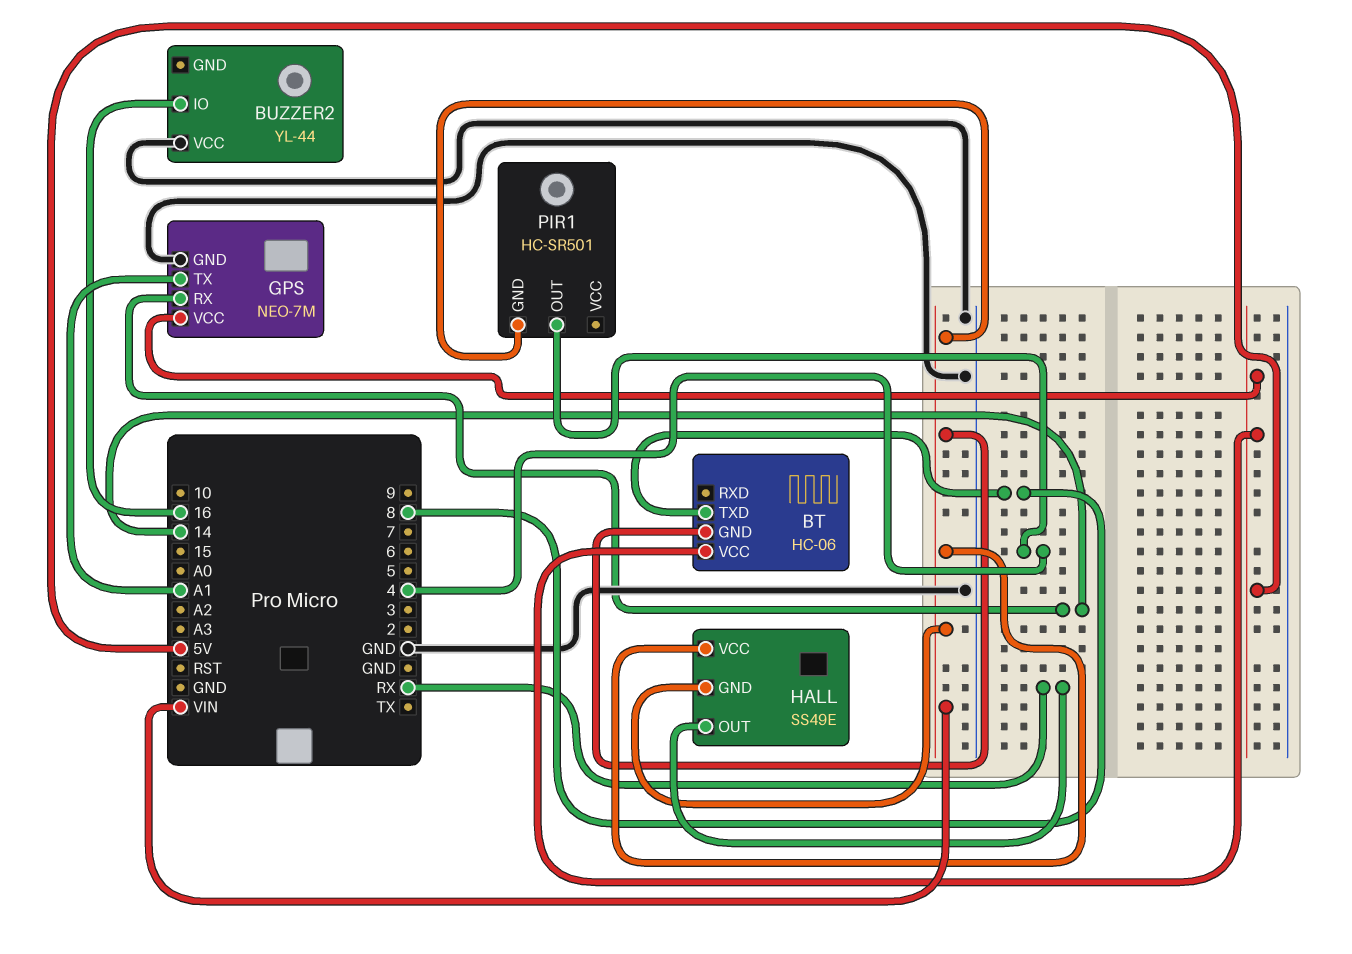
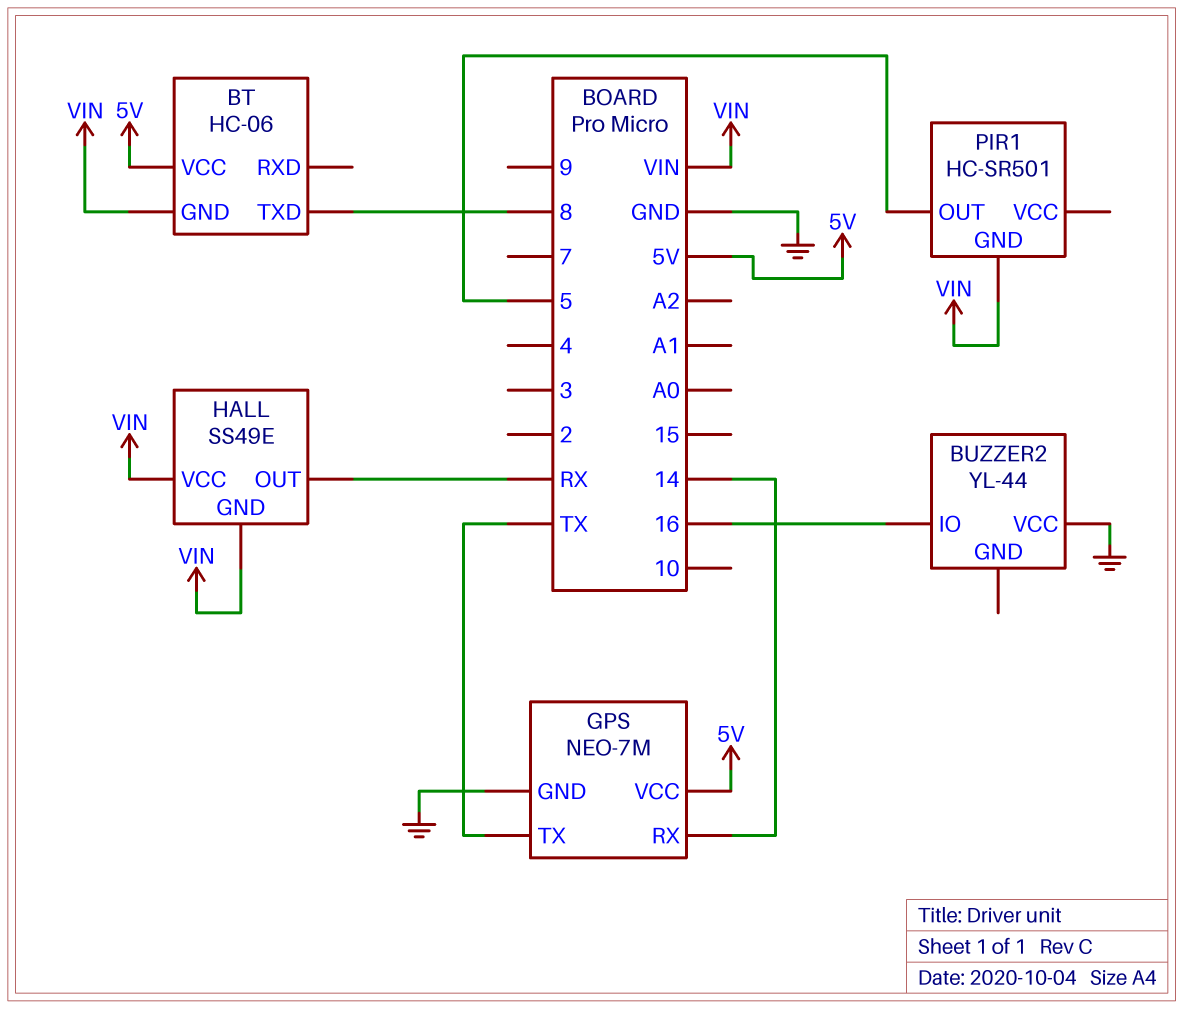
GPS pin TX: A1 -> TX
PIR1 pin OUT: 4 -> 5

